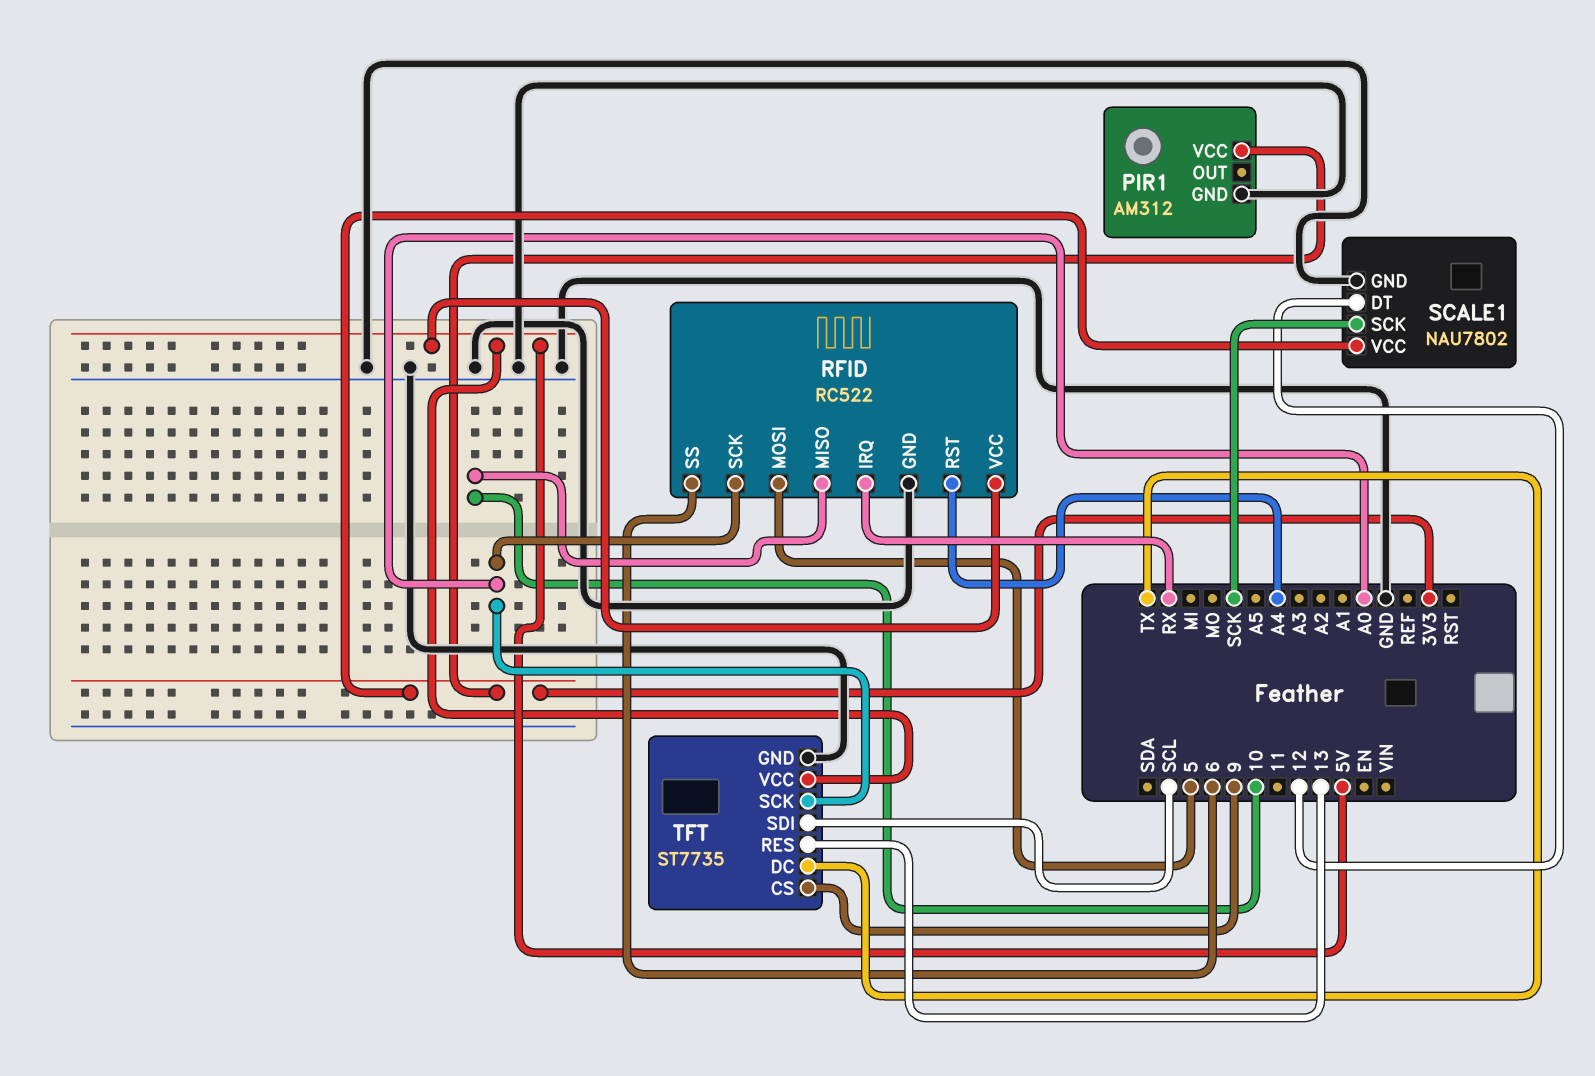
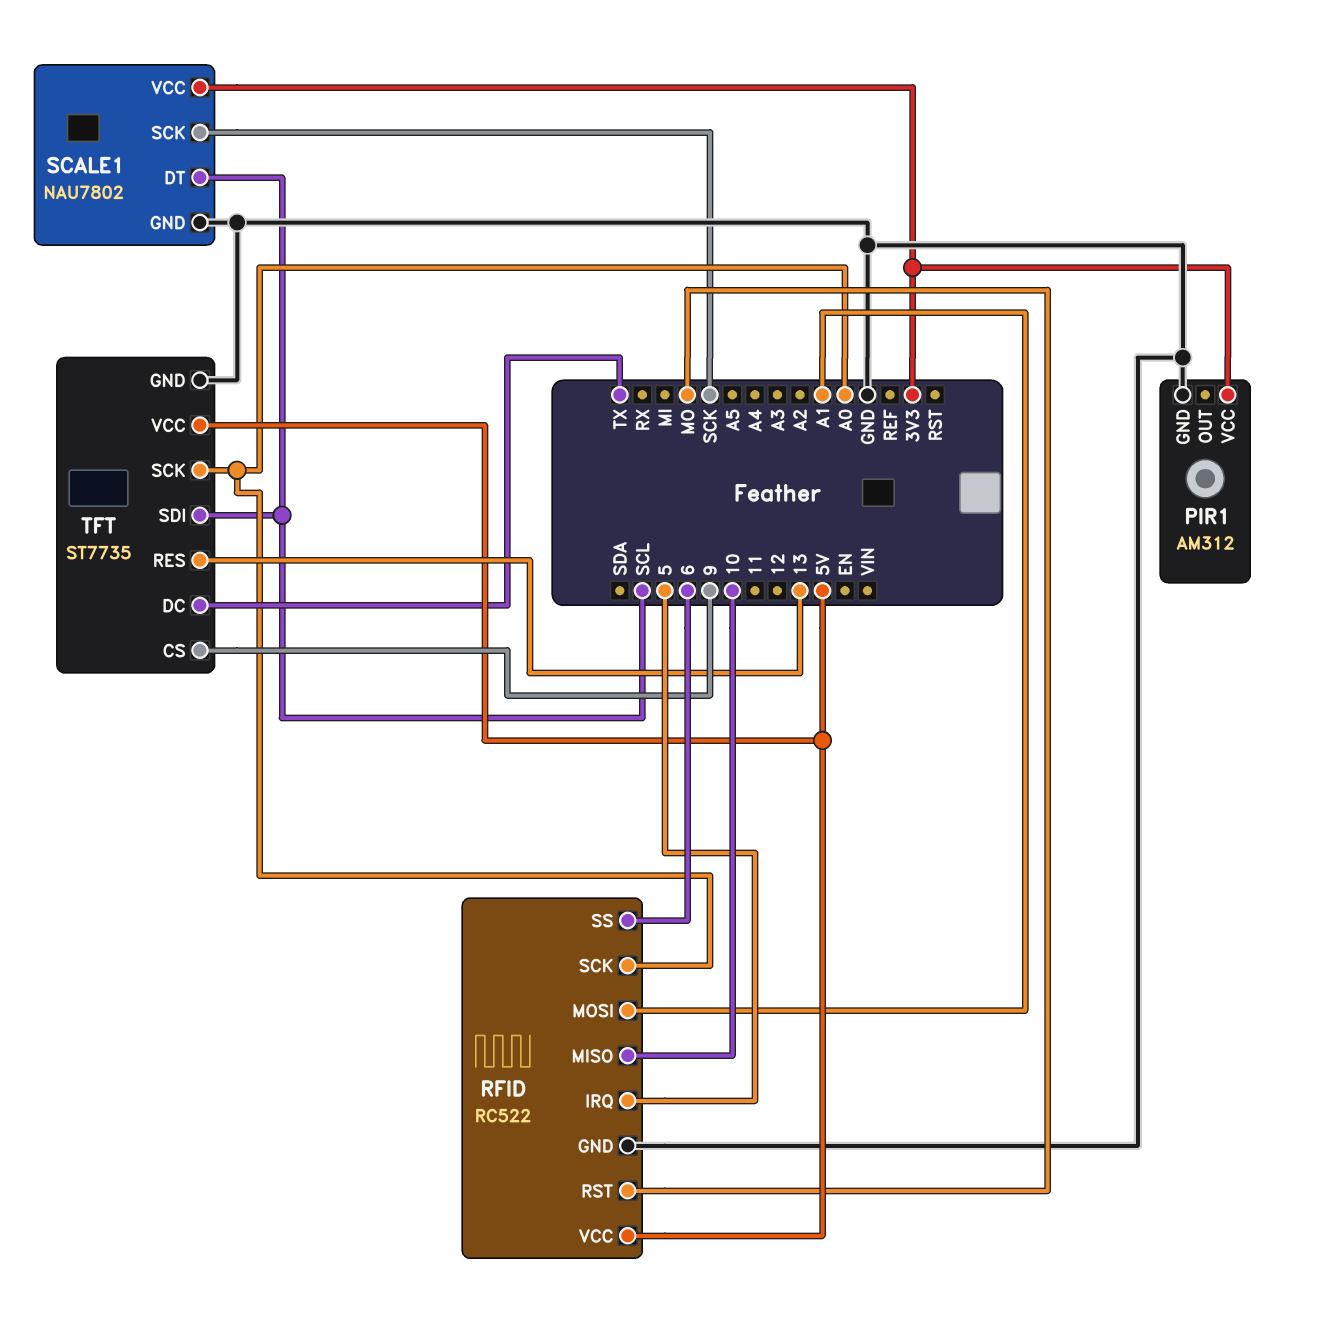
RFID pin IRQ: RX -> 5
RFID pin MOSI: 5 -> A1
RFID pin RST: A4 -> MO
SCALE1 pin DT: 12 -> SCL

